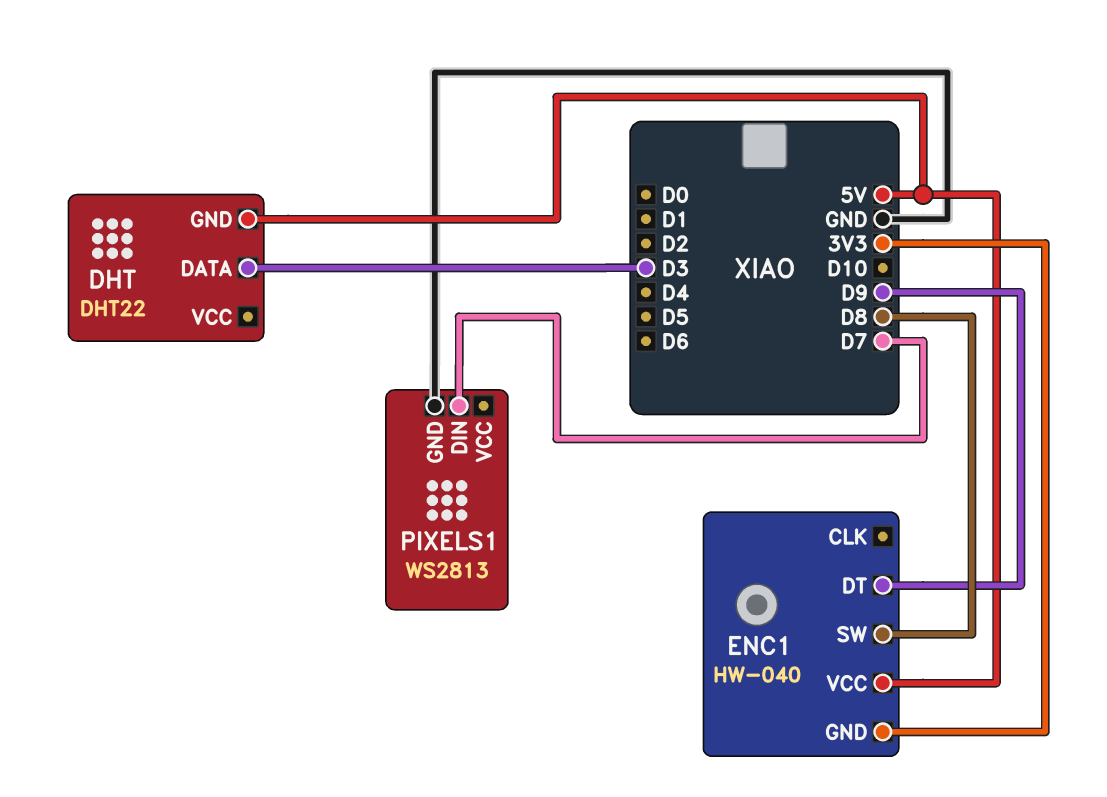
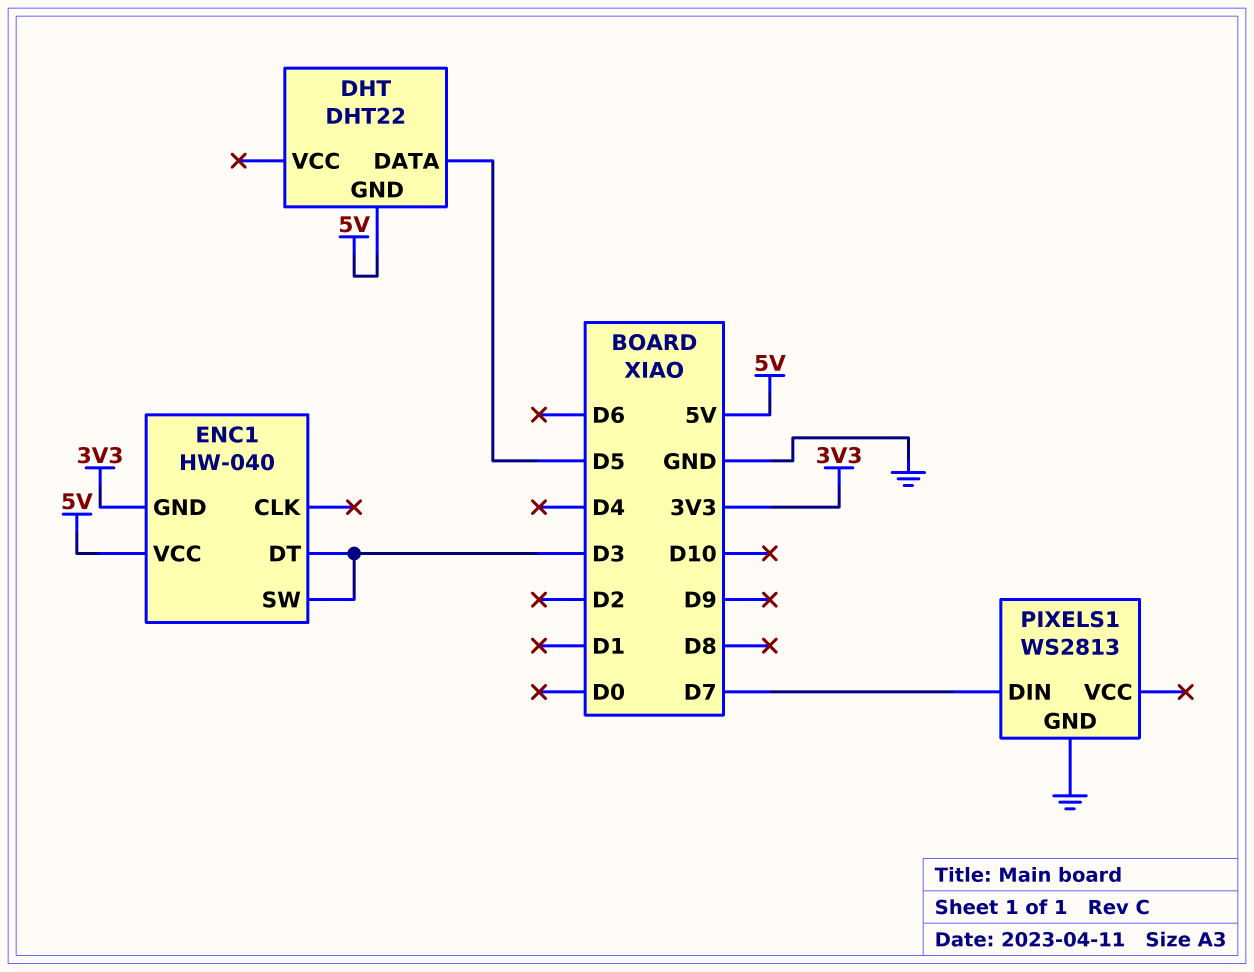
DHT pin DATA: D3 -> D5
ENC1 pin DT: D9 -> D3
ENC1 pin SW: D8 -> D3

